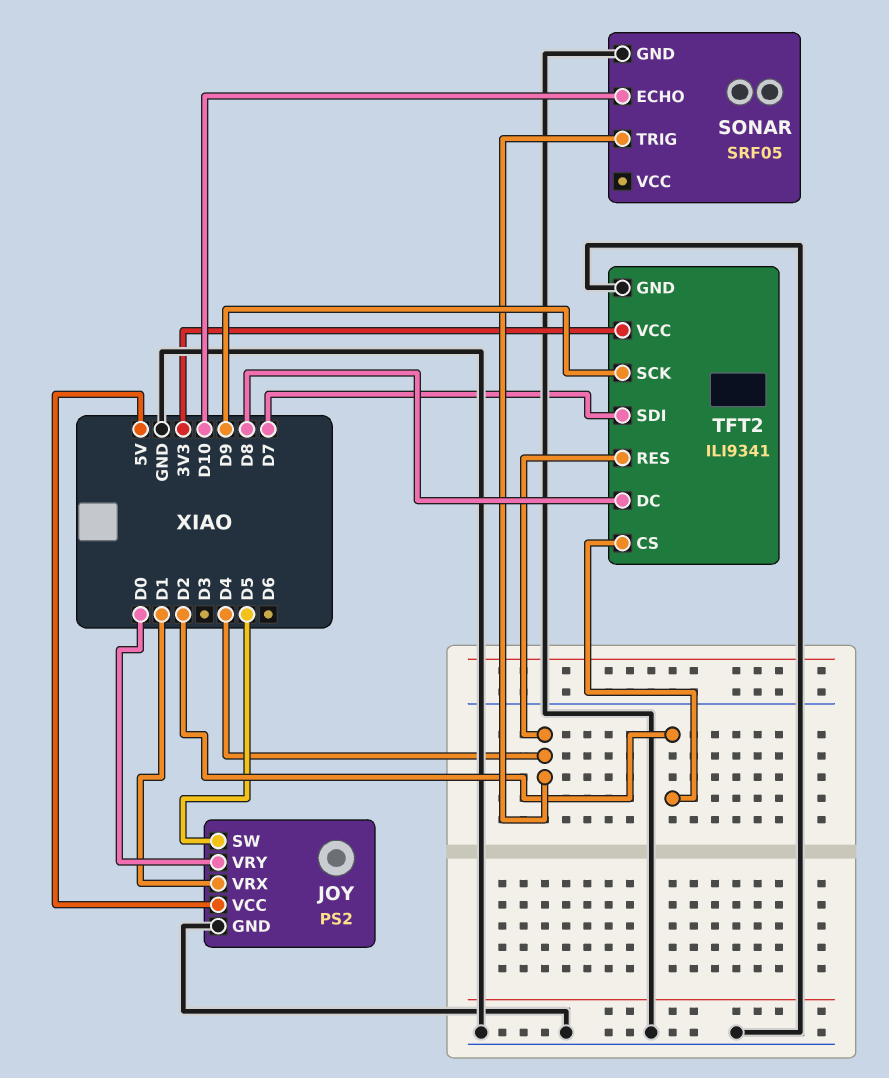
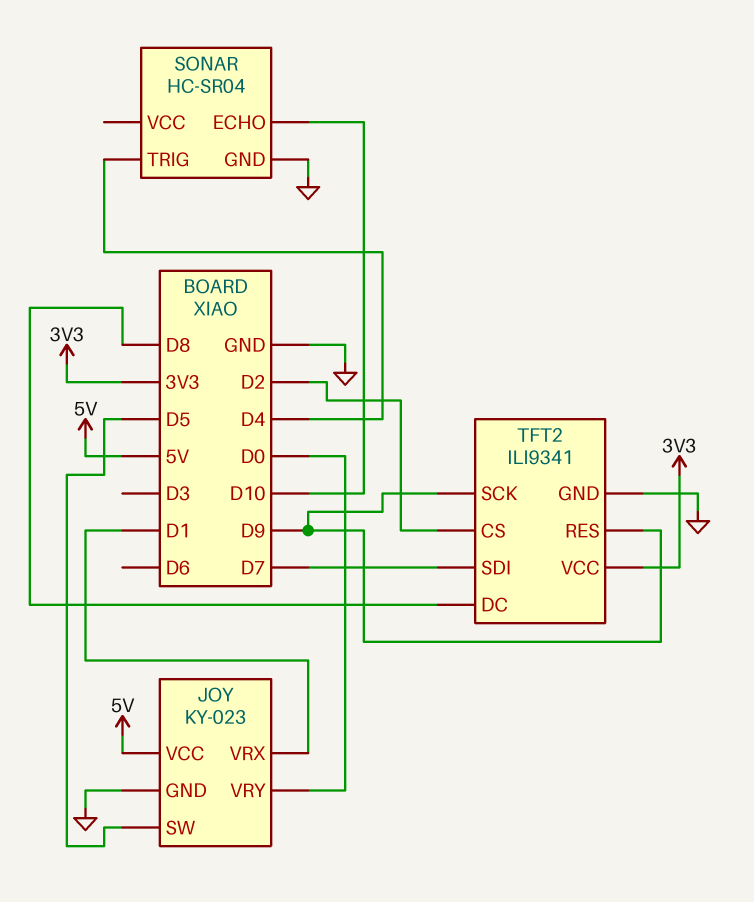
JOY: PS2 -> KY-023
SONAR: SRF05 -> HC-SR04
TFT2 pin RES: D4 -> D9

